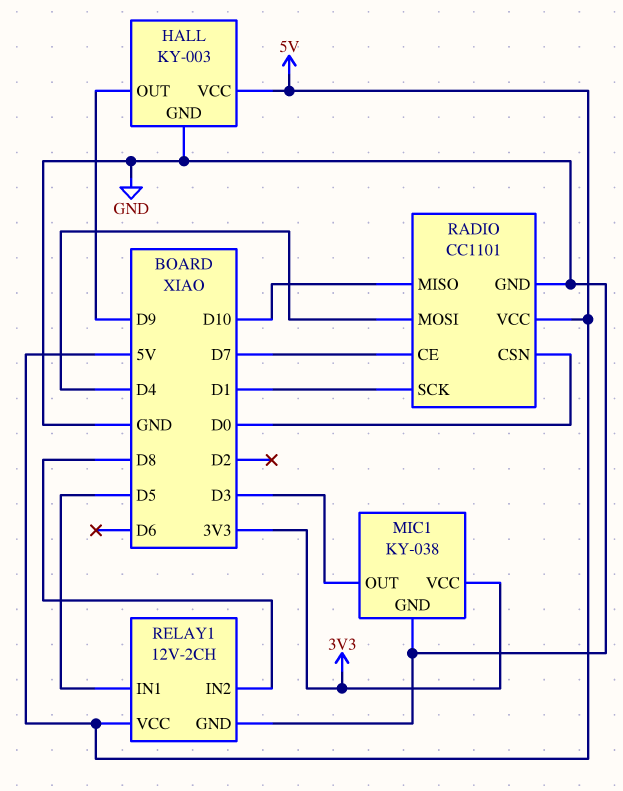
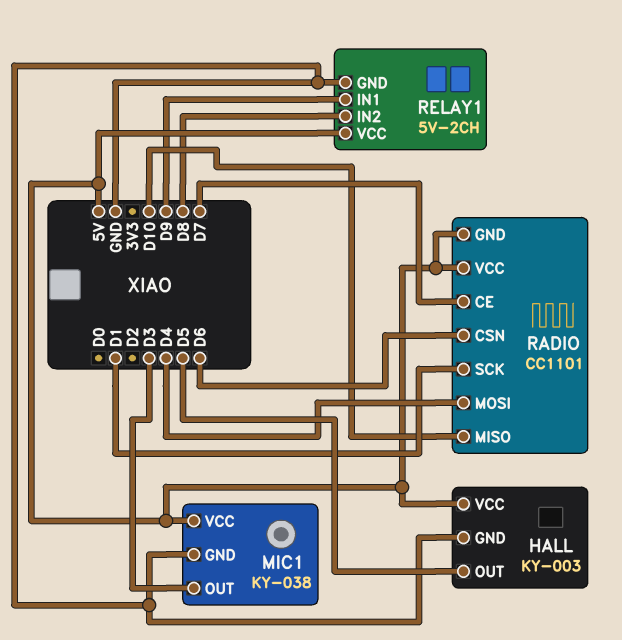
HALL pin OUT: D9 -> D5
MIC1 pin VCC: 3V3 -> 5V
RADIO pin CSN: D0 -> D6
RADIO pin GND: GND -> 5V
RELAY1: 12V-2CH -> 5V-2CH
RELAY1 pin IN1: D5 -> D9

